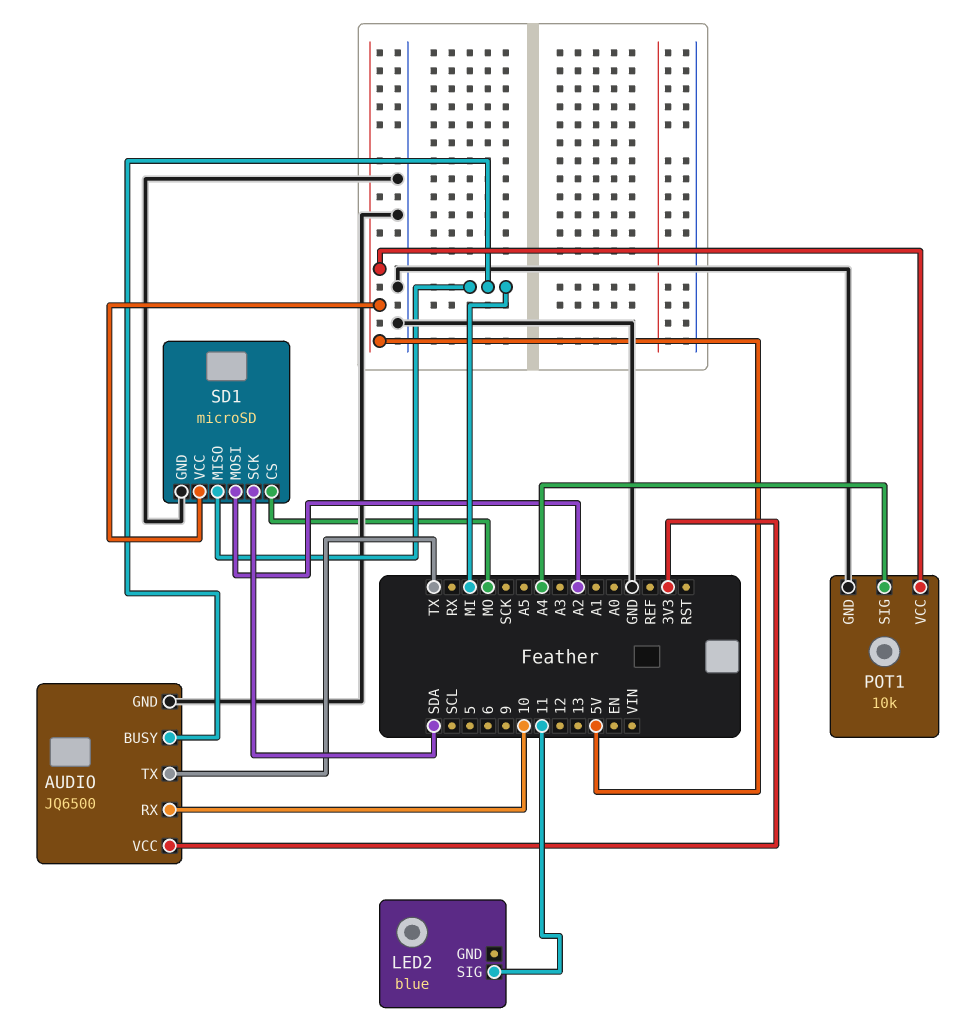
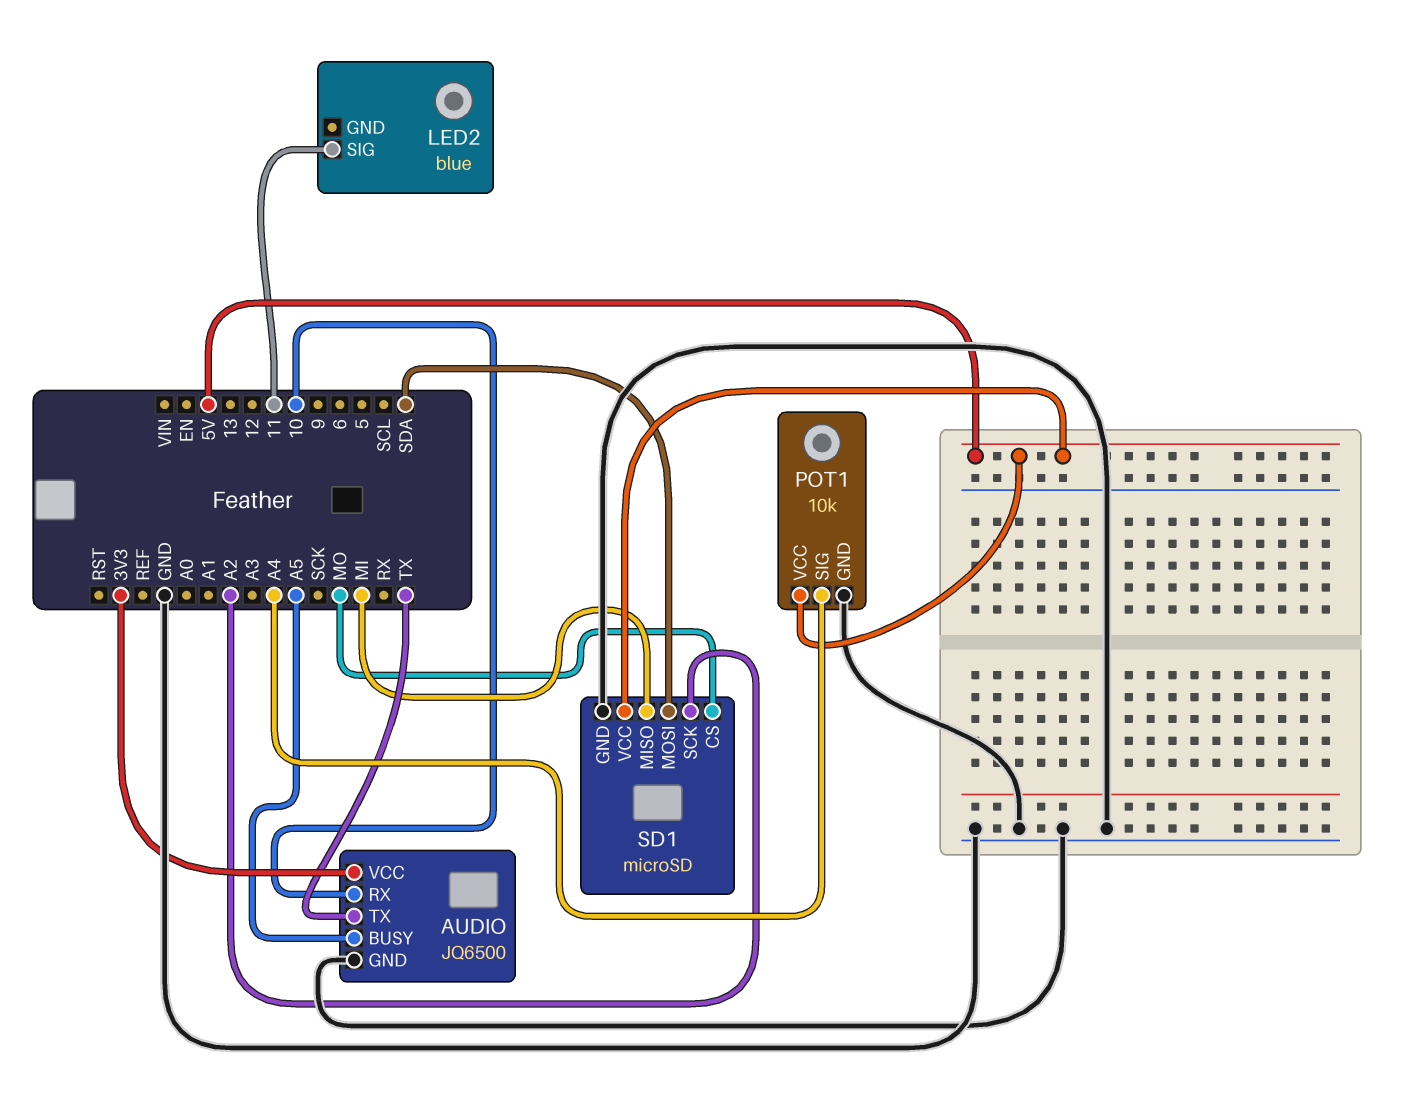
AUDIO pin BUSY: MI -> A5
SD1 pin MOSI: A2 -> SDA
SD1 pin SCK: SDA -> A2

